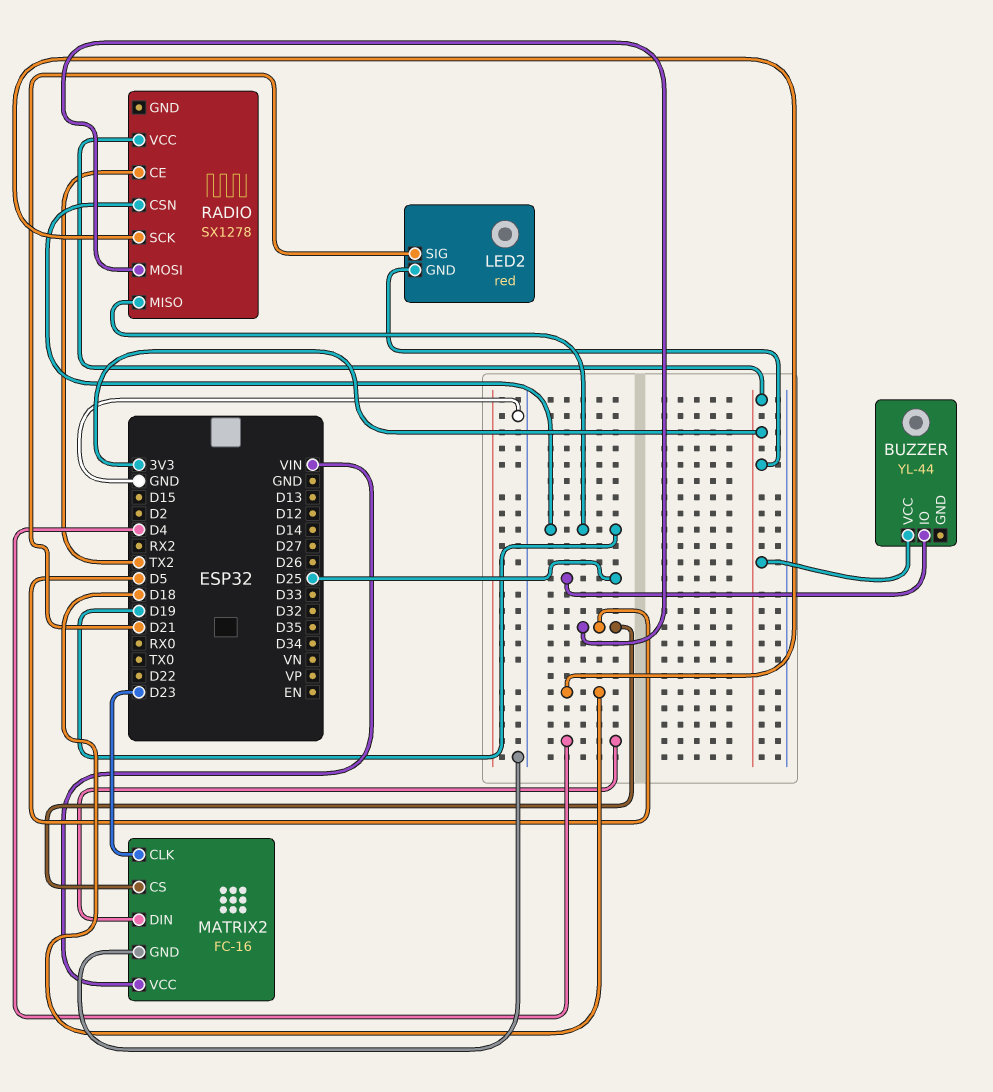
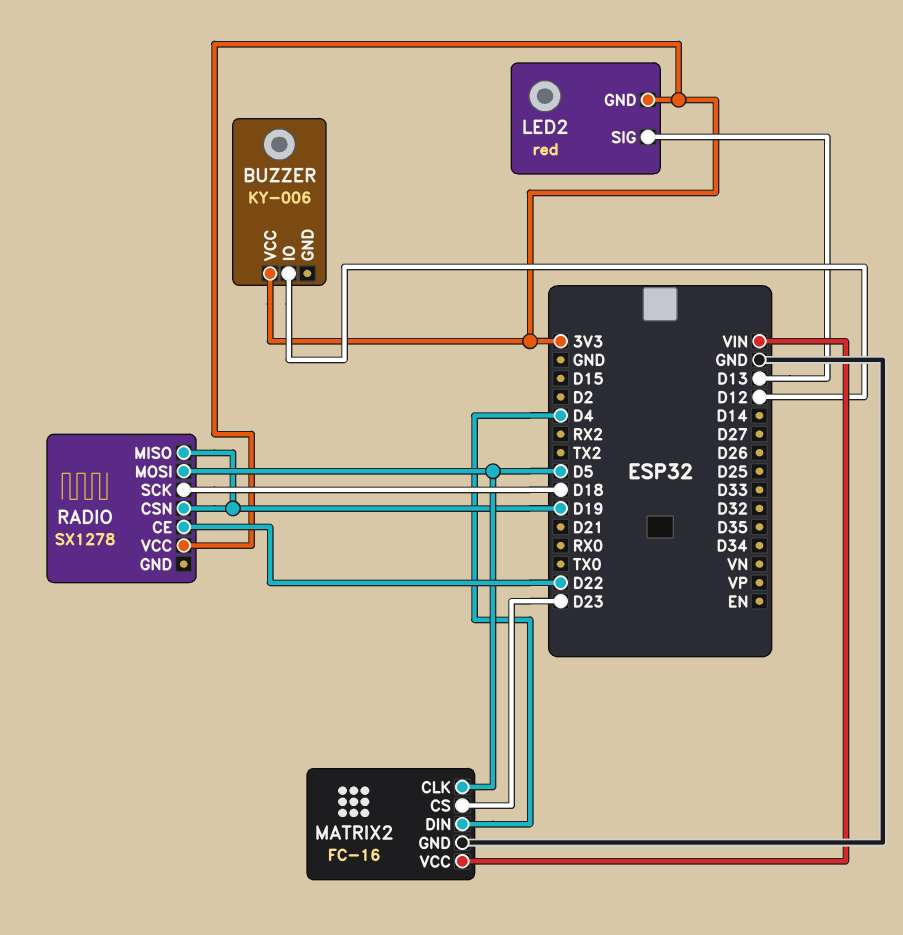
BUZZER: YL-44 -> KY-006
BUZZER pin IO: D25 -> D12
LED2 pin SIG: D21 -> D13
MATRIX2 pin CLK: D23 -> D5
MATRIX2 pin CS: D5 -> D23
RADIO pin CE: TX2 -> D22

